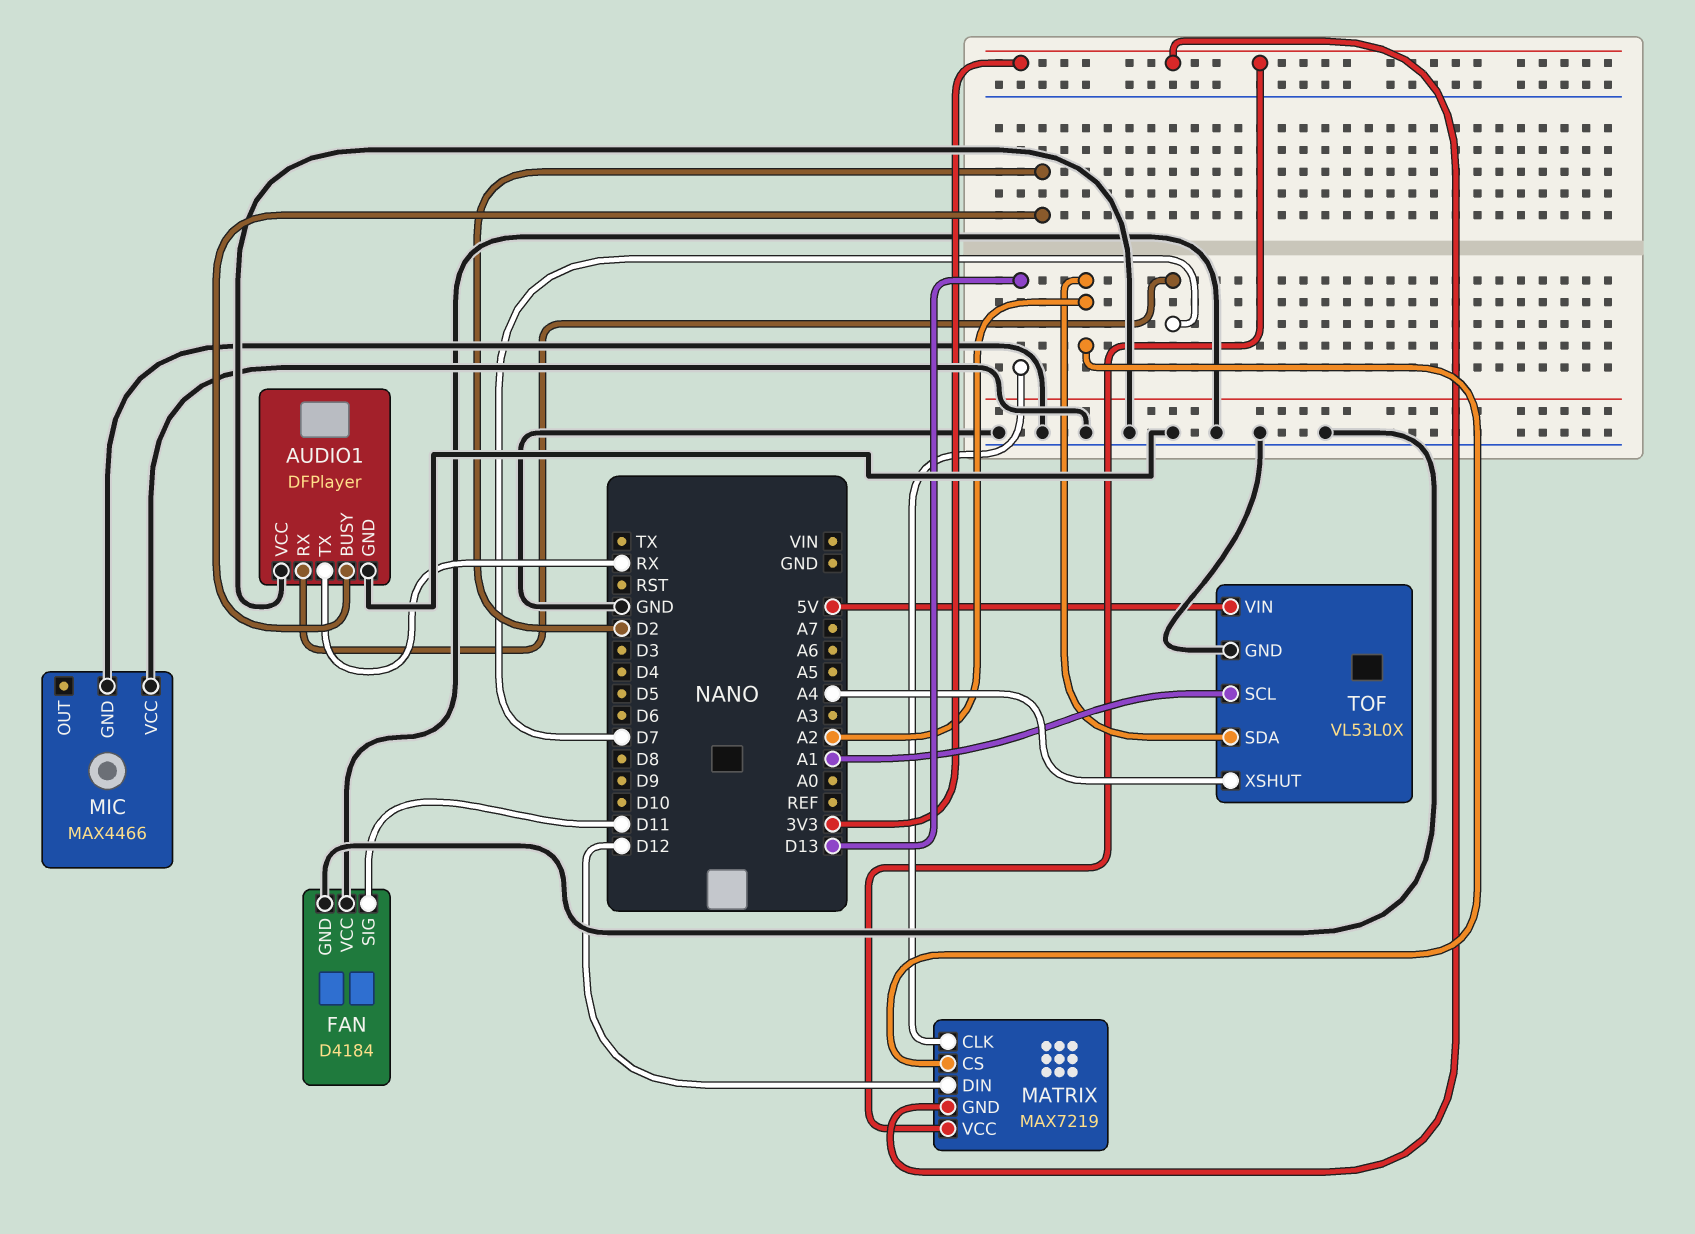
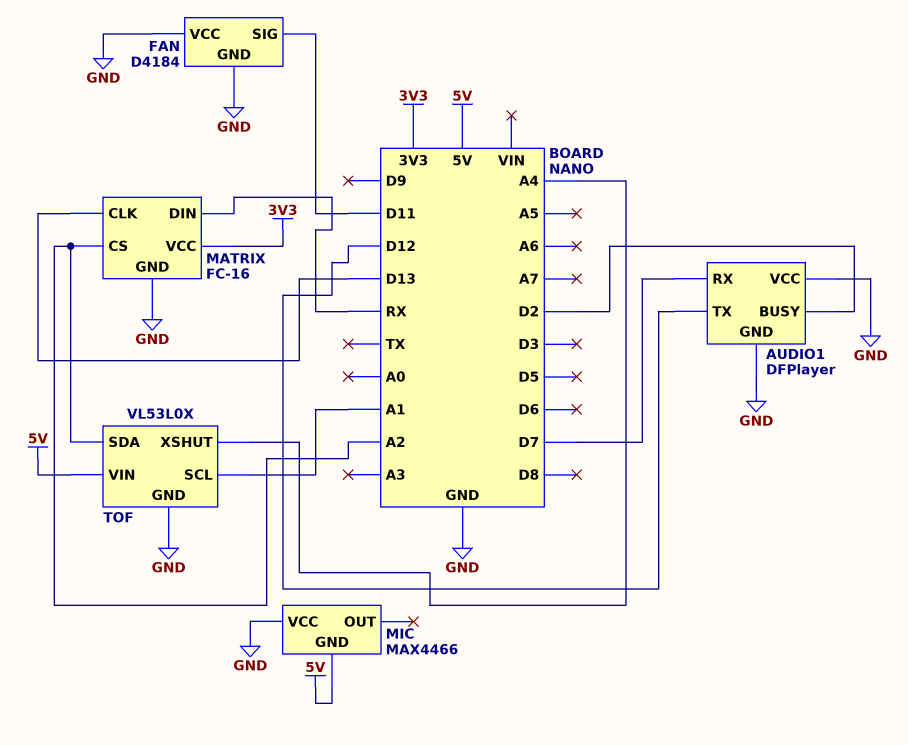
AUDIO1 pin TX: RX -> D12
MATRIX: MAX7219 -> FC-16
MATRIX pin DIN: D12 -> RX
MATRIX pin GND: 3V3 -> GND
MIC pin GND: GND -> 5V

